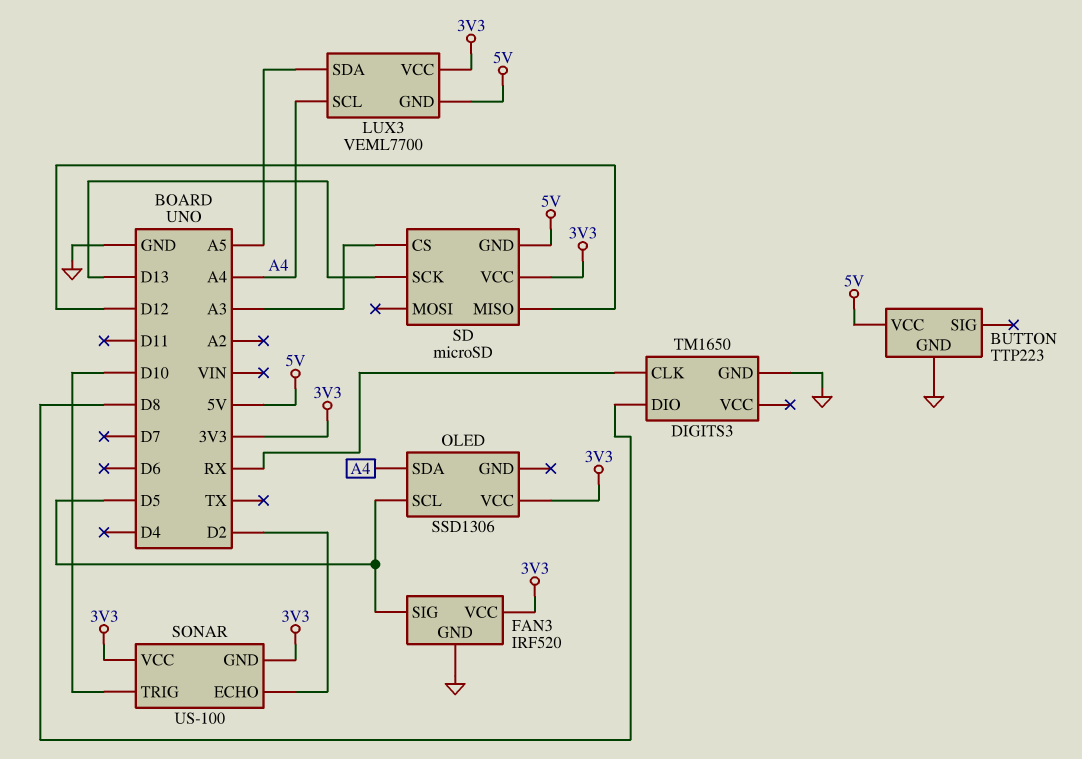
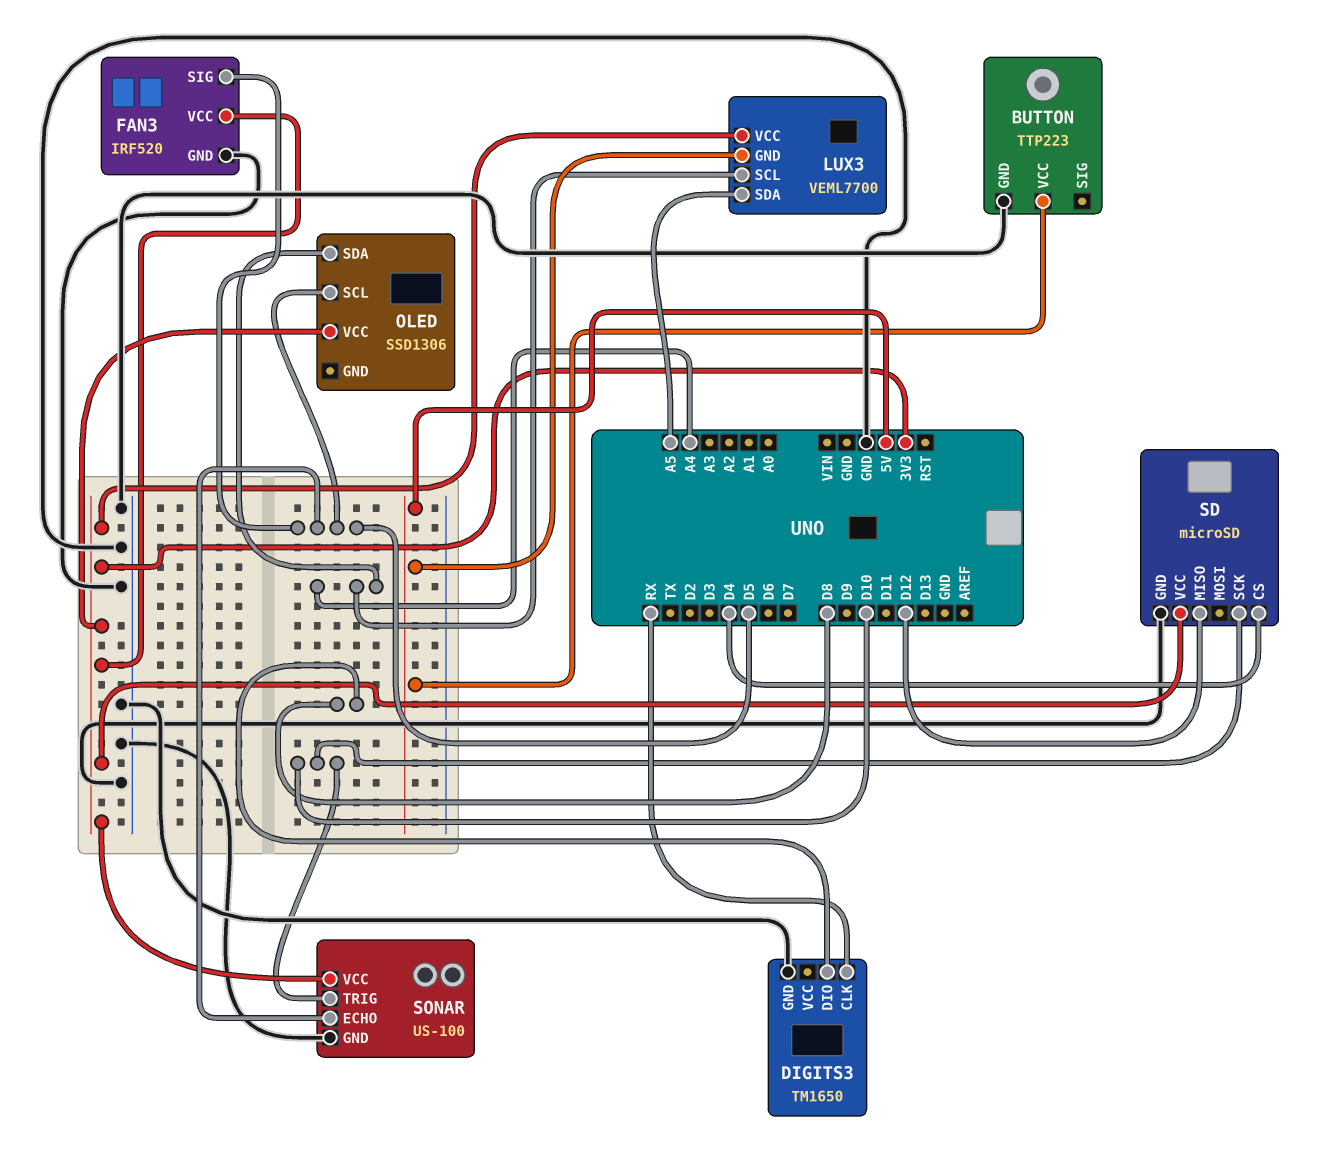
SD pin CS: A3 -> D4
SD pin GND: 5V -> GND
SD pin SCK: D13 -> D10
SONAR pin ECHO: D2 -> D5
SONAR pin GND: 3V3 -> GND

